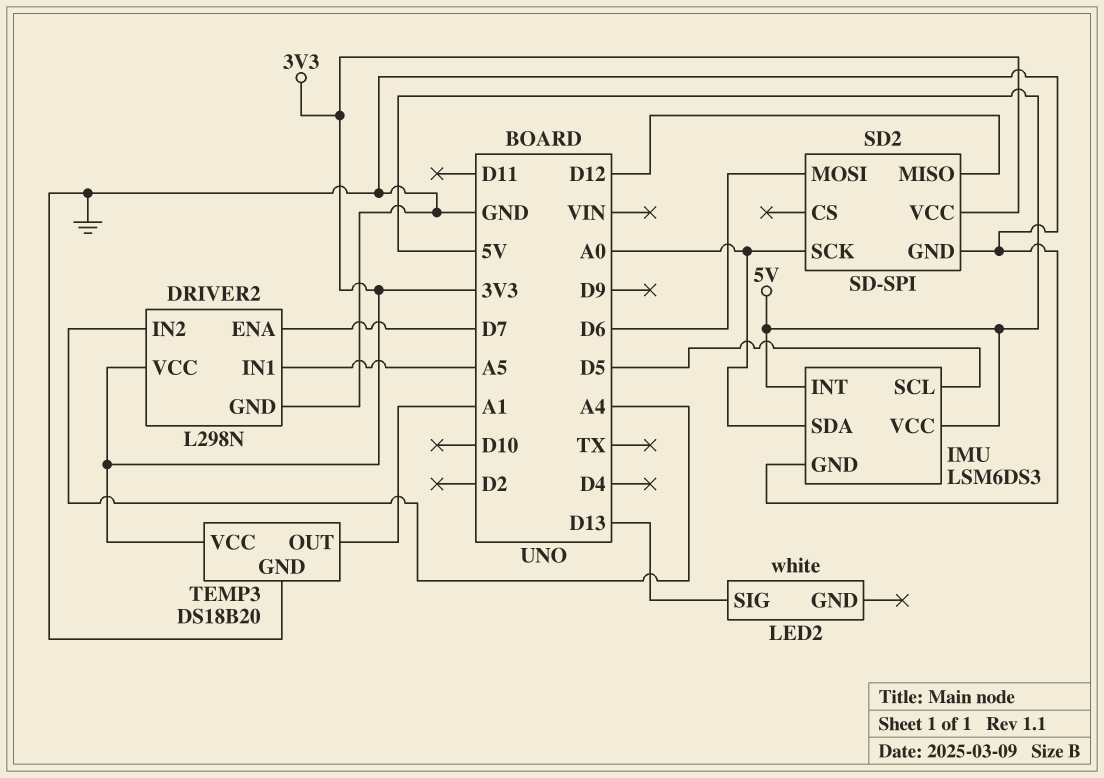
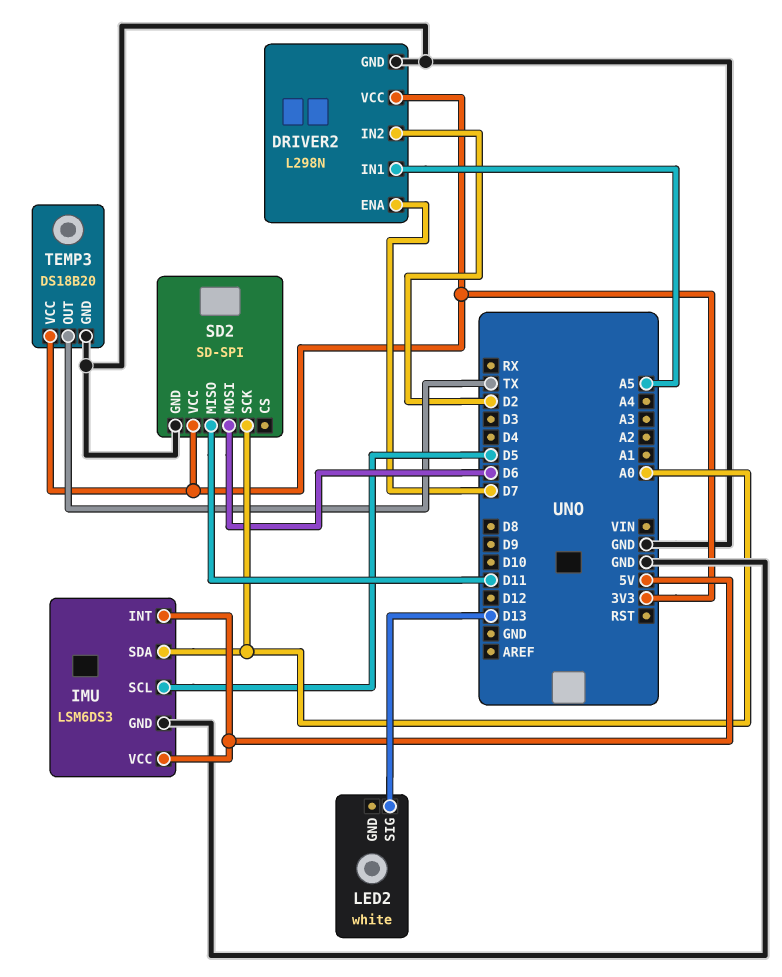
DRIVER2 pin IN2: A4 -> D2
SD2 pin MISO: D12 -> D11
TEMP3 pin OUT: A1 -> TX

